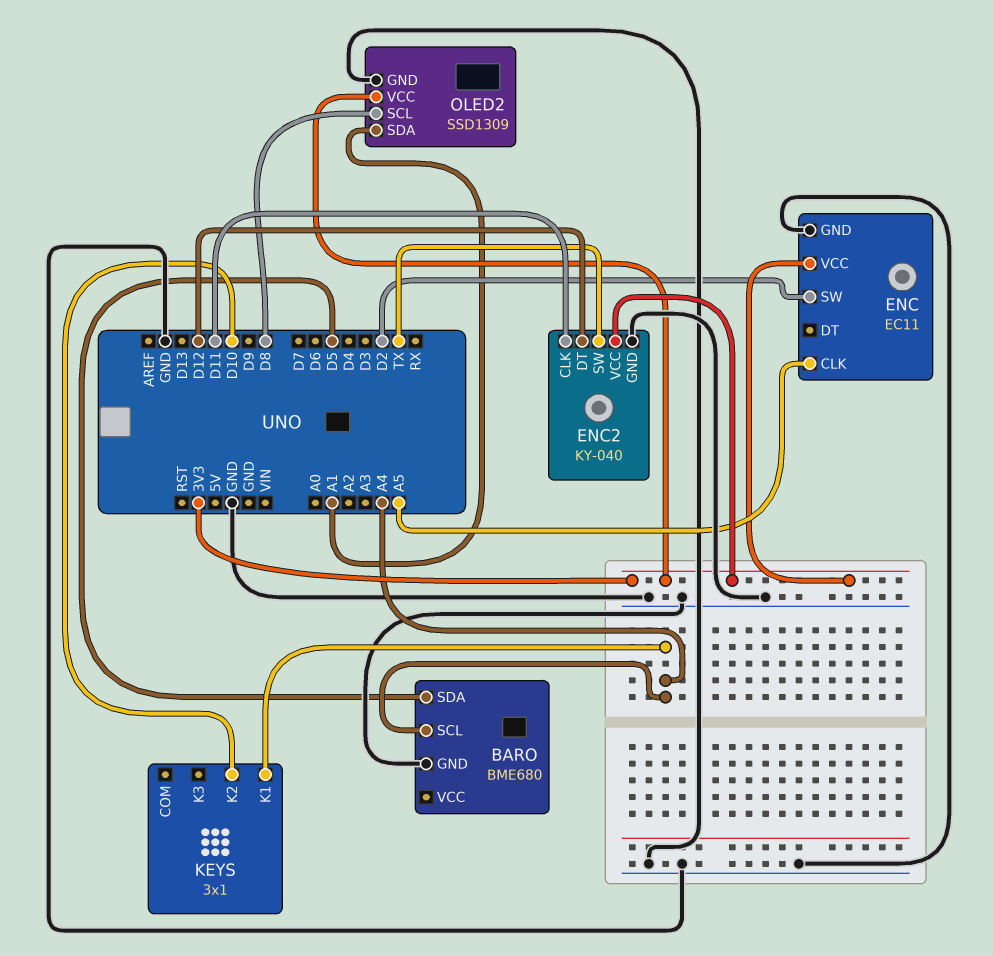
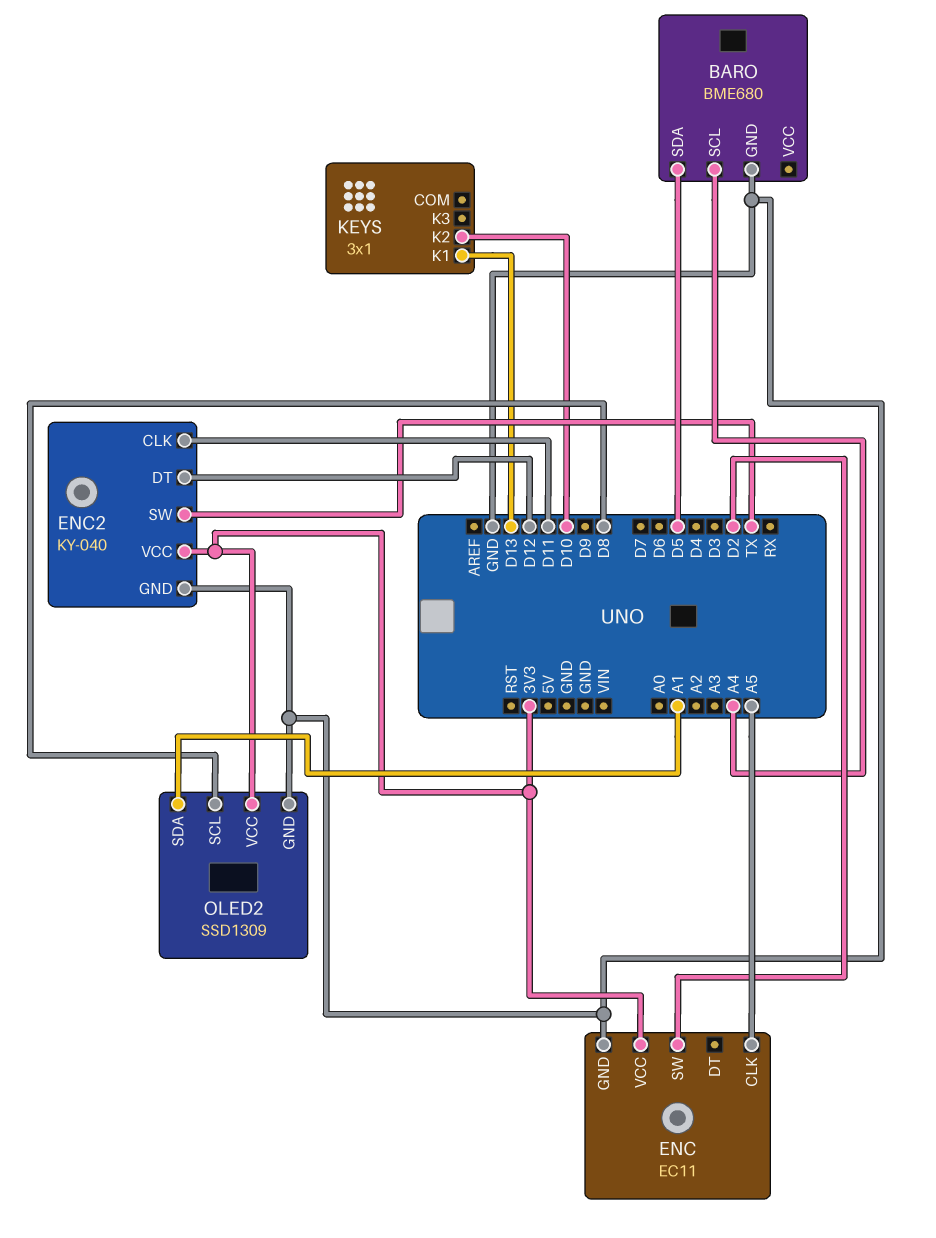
KEYS pin K1: A4 -> D13

